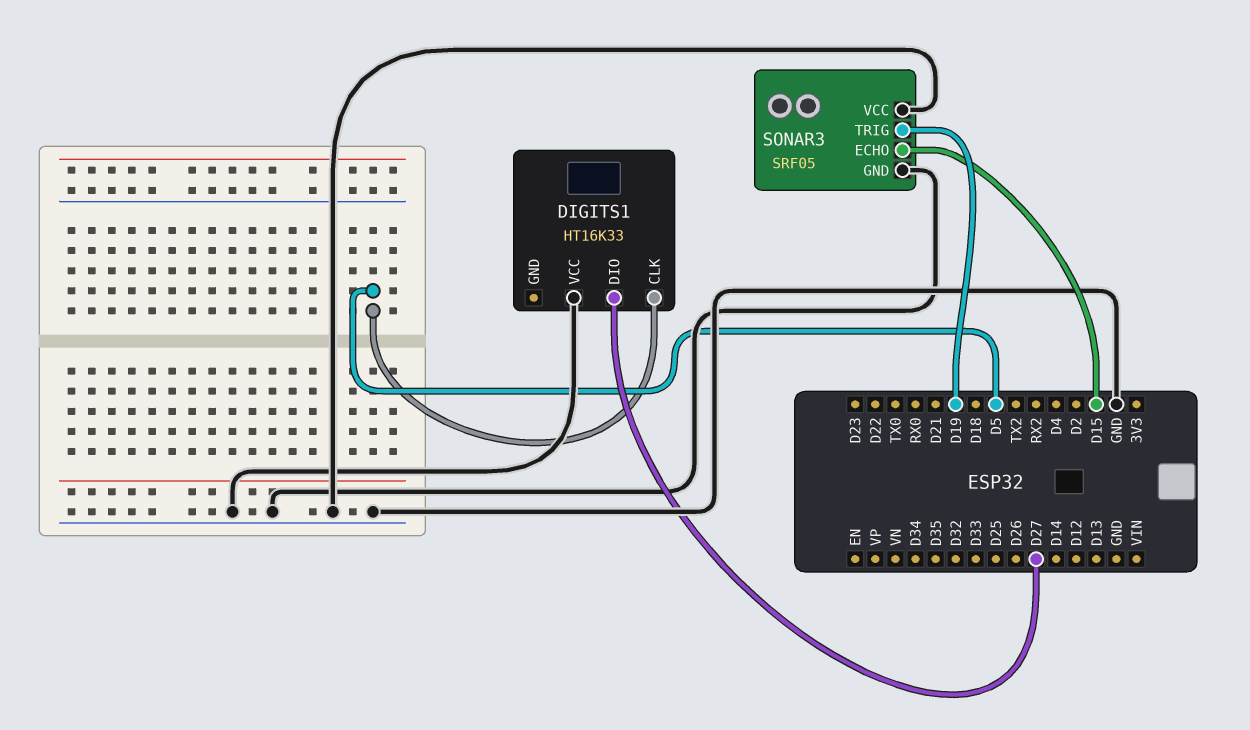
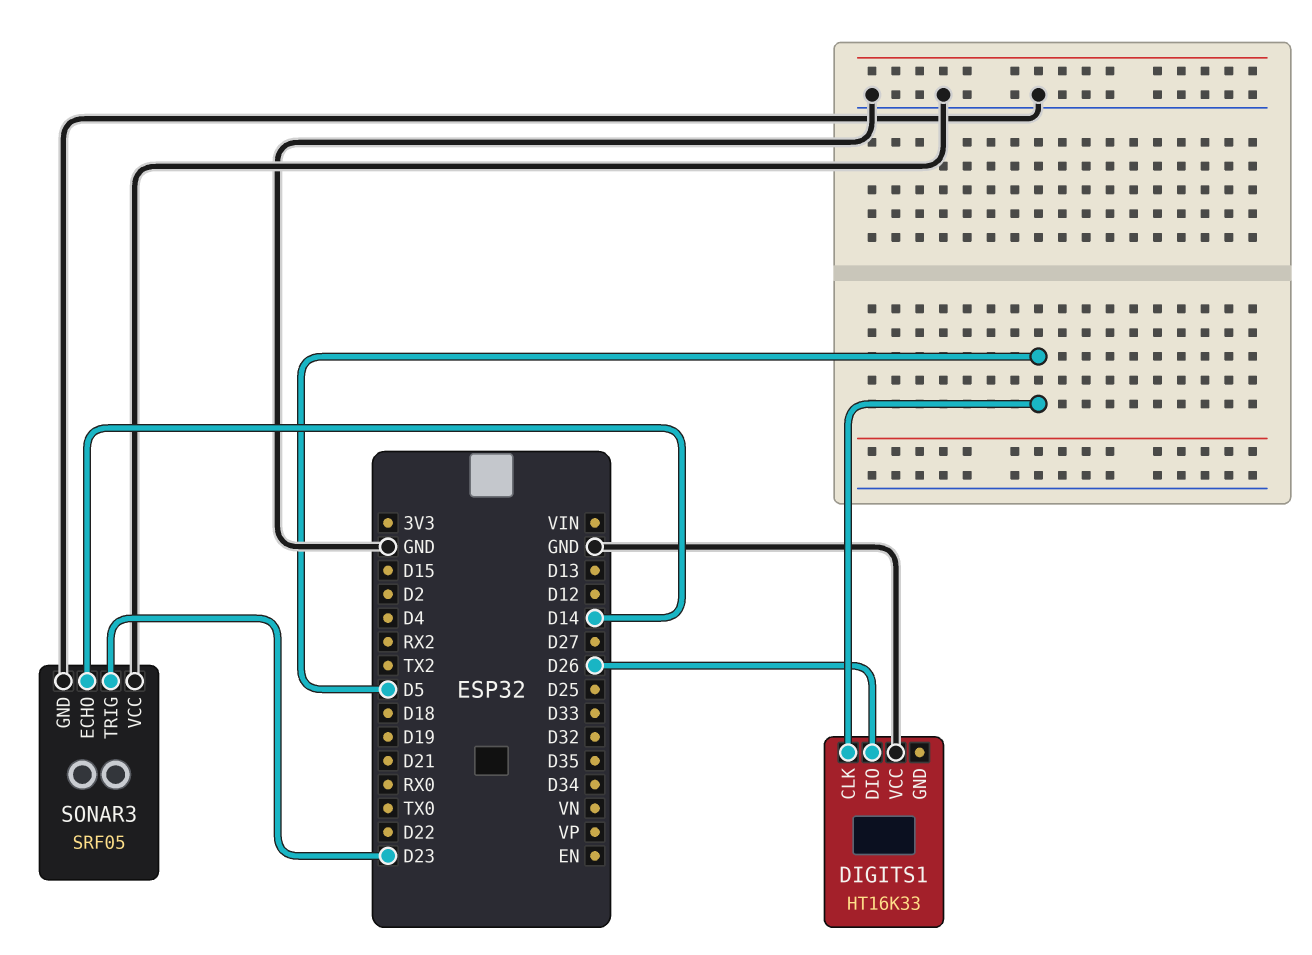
DIGITS1 pin DIO: D27 -> D26
SONAR3 pin ECHO: D15 -> D14
SONAR3 pin TRIG: D19 -> D23

